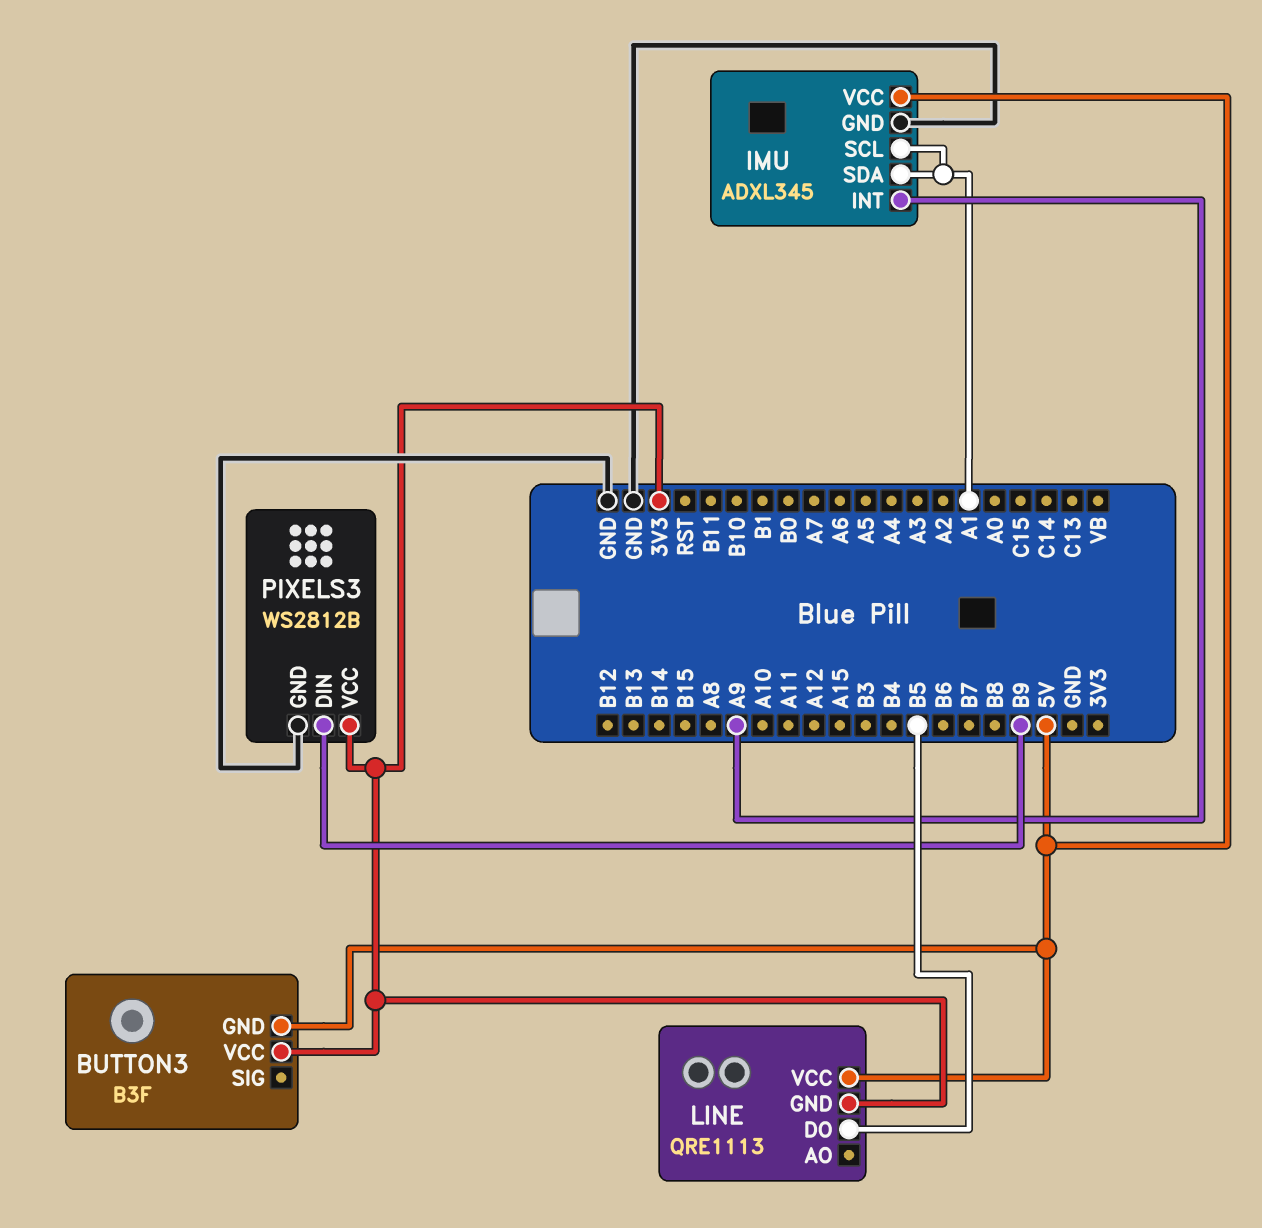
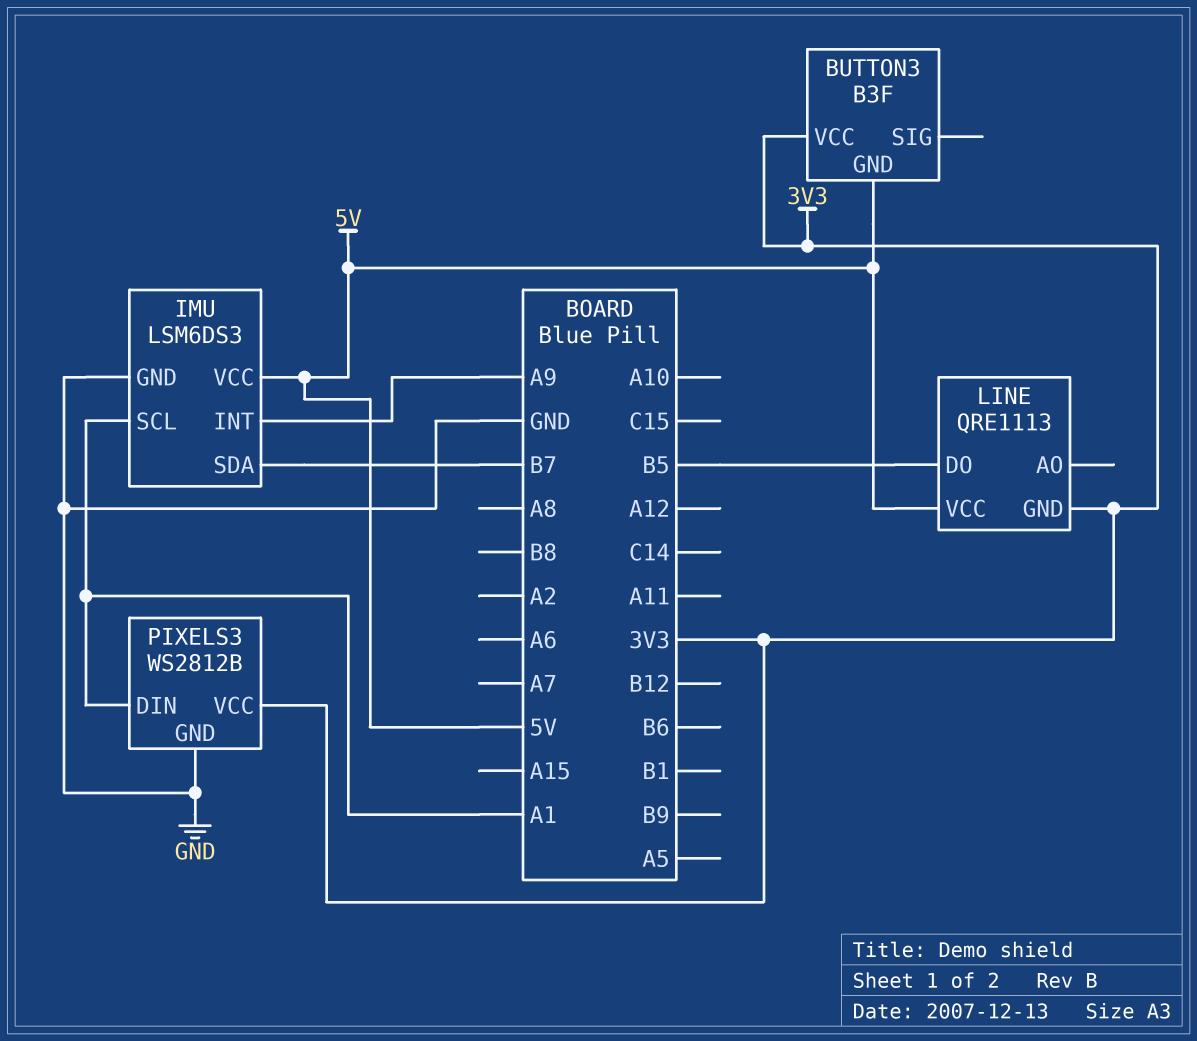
IMU: ADXL345 -> LSM6DS3
IMU pin SDA: A1 -> B7
PIXELS3 pin DIN: B9 -> A1

